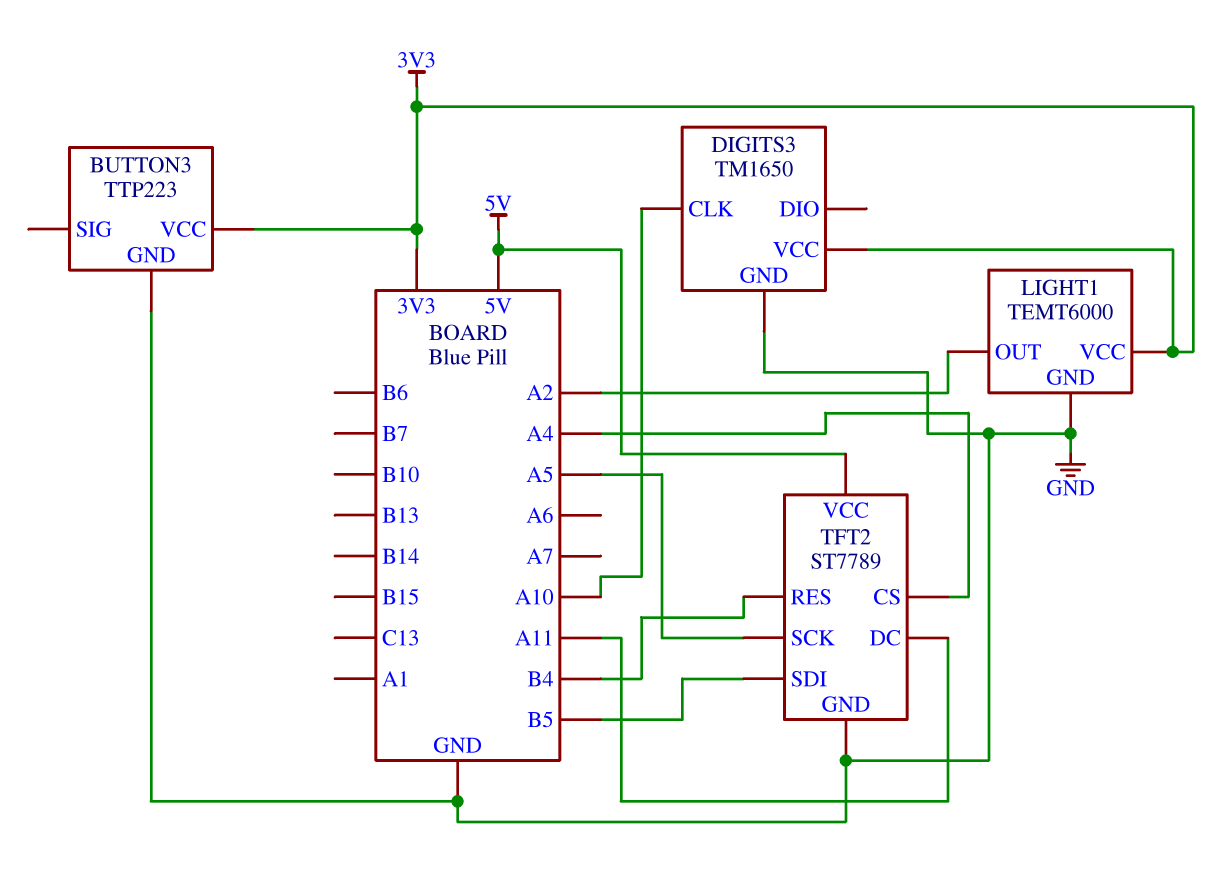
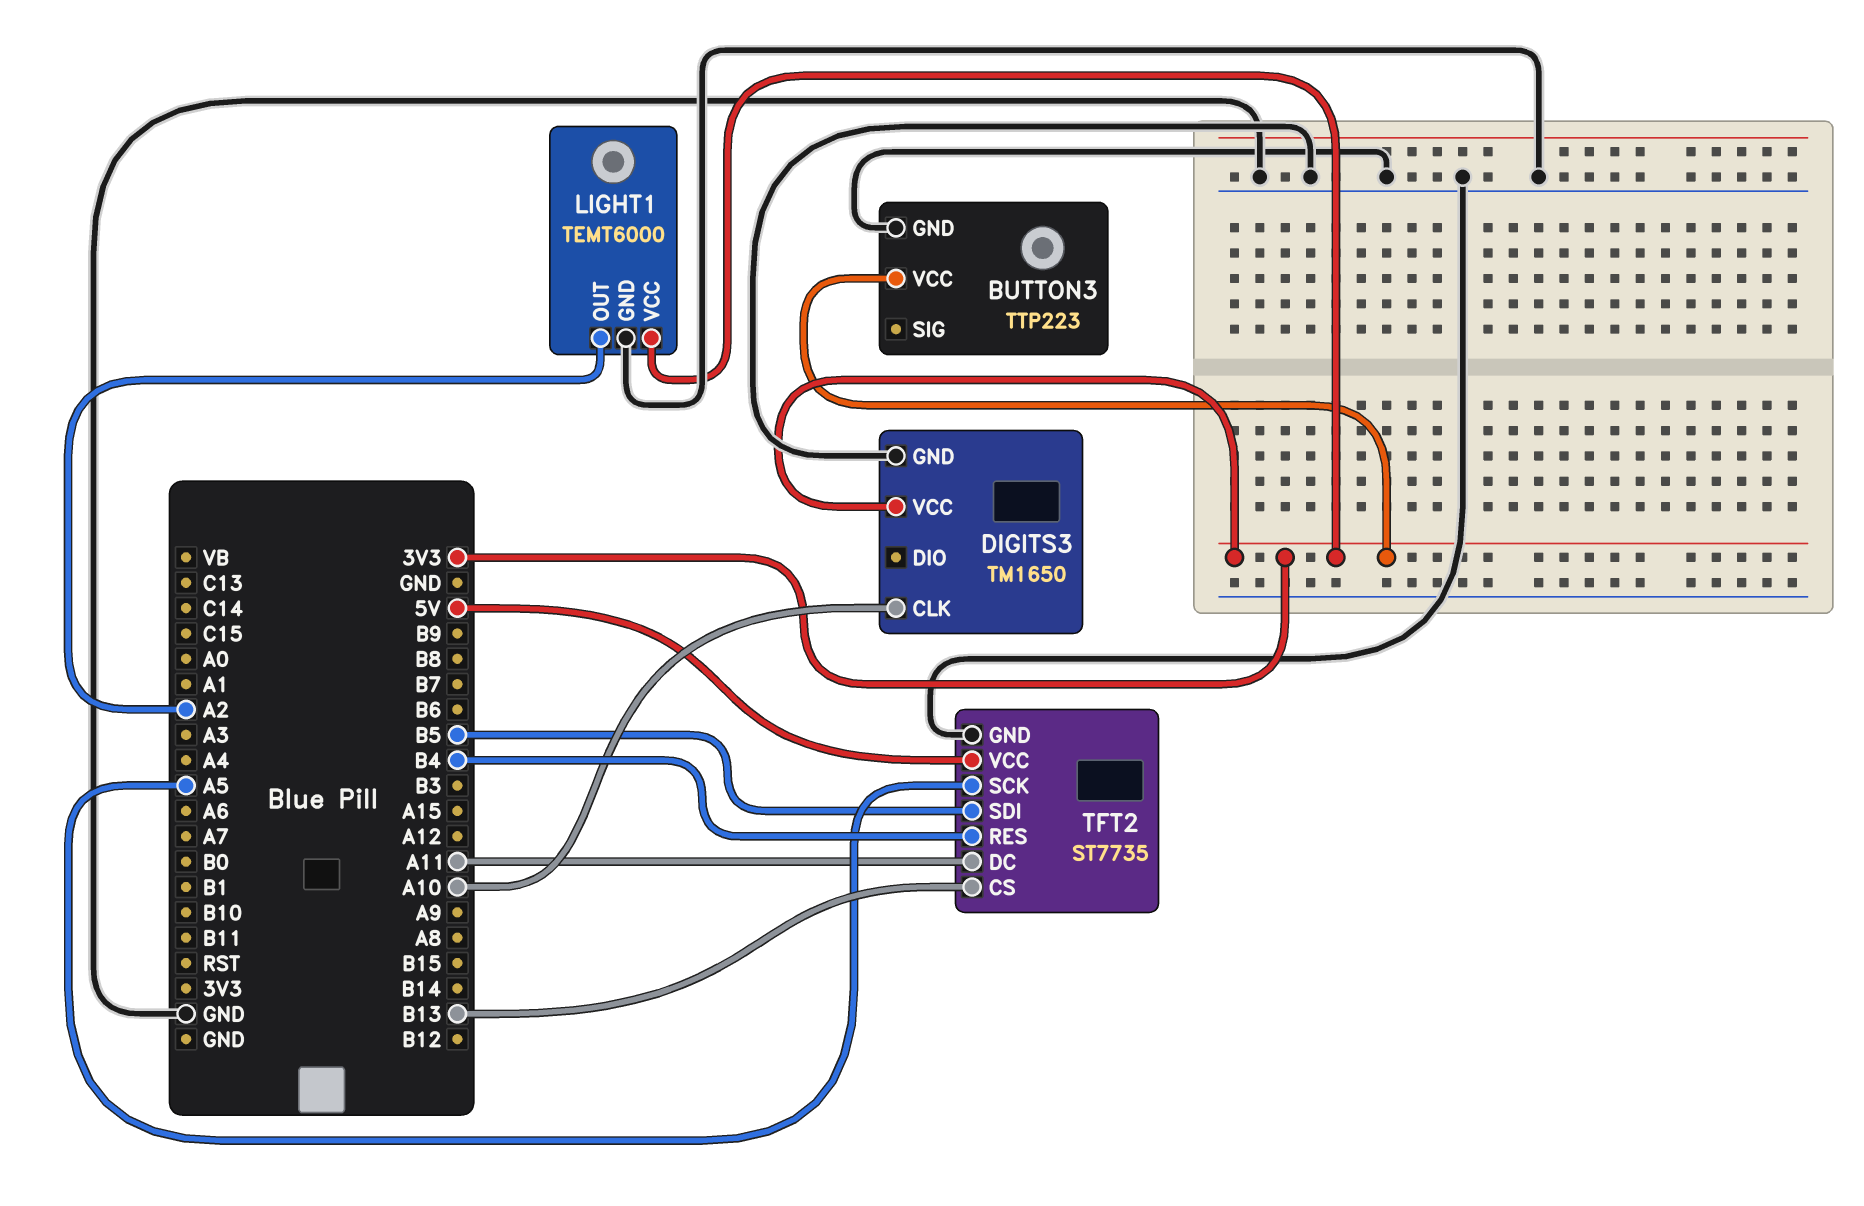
TFT2: ST7789 -> ST7735
TFT2 pin CS: A4 -> B13

